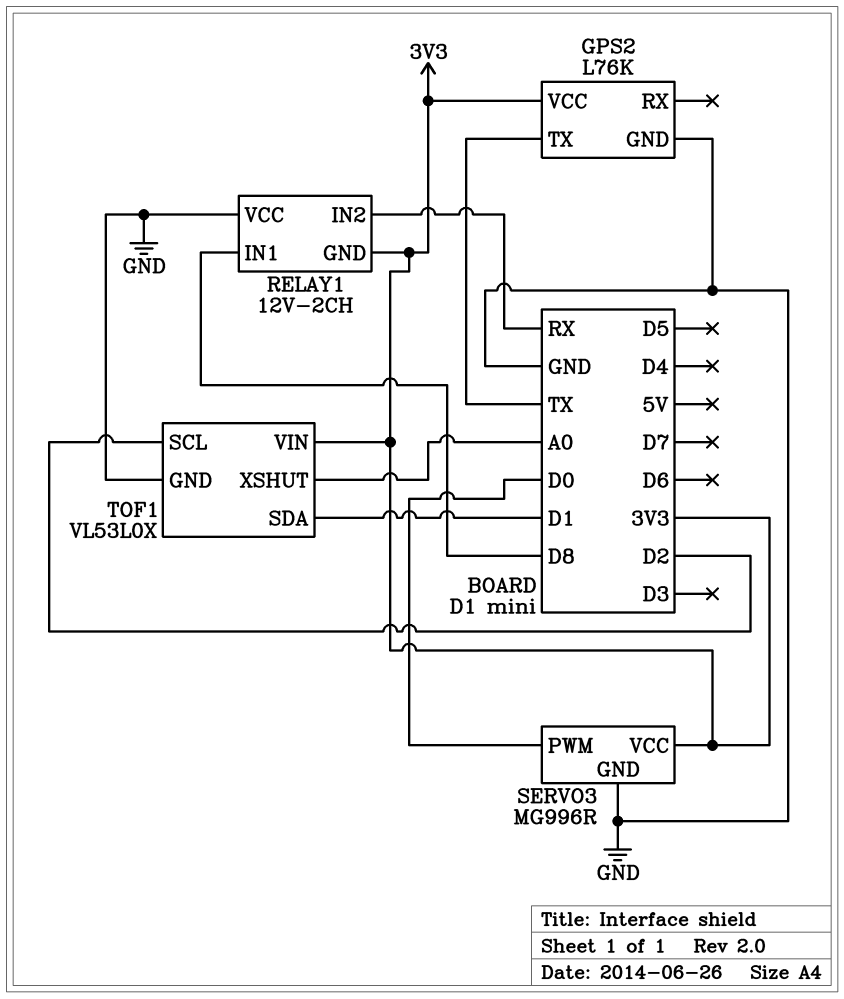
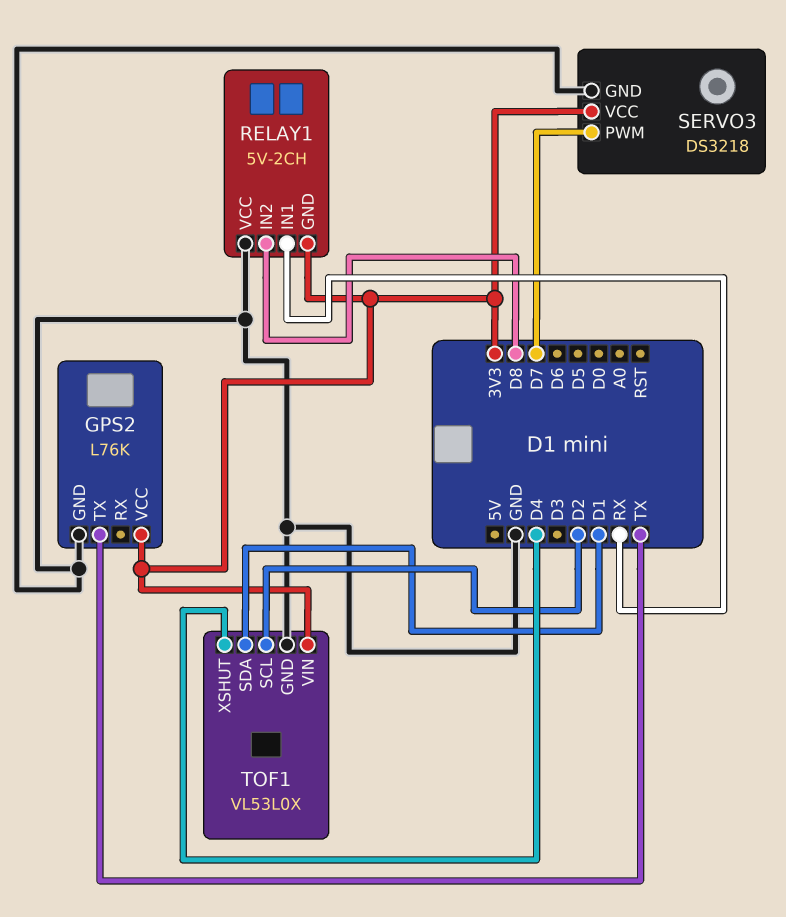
RELAY1: 12V-2CH -> 5V-2CH
RELAY1 pin IN1: D8 -> RX
RELAY1 pin IN2: RX -> D8
SERVO3: MG996R -> DS3218
SERVO3 pin PWM: D0 -> D7
TOF1 pin XSHUT: A0 -> D4

